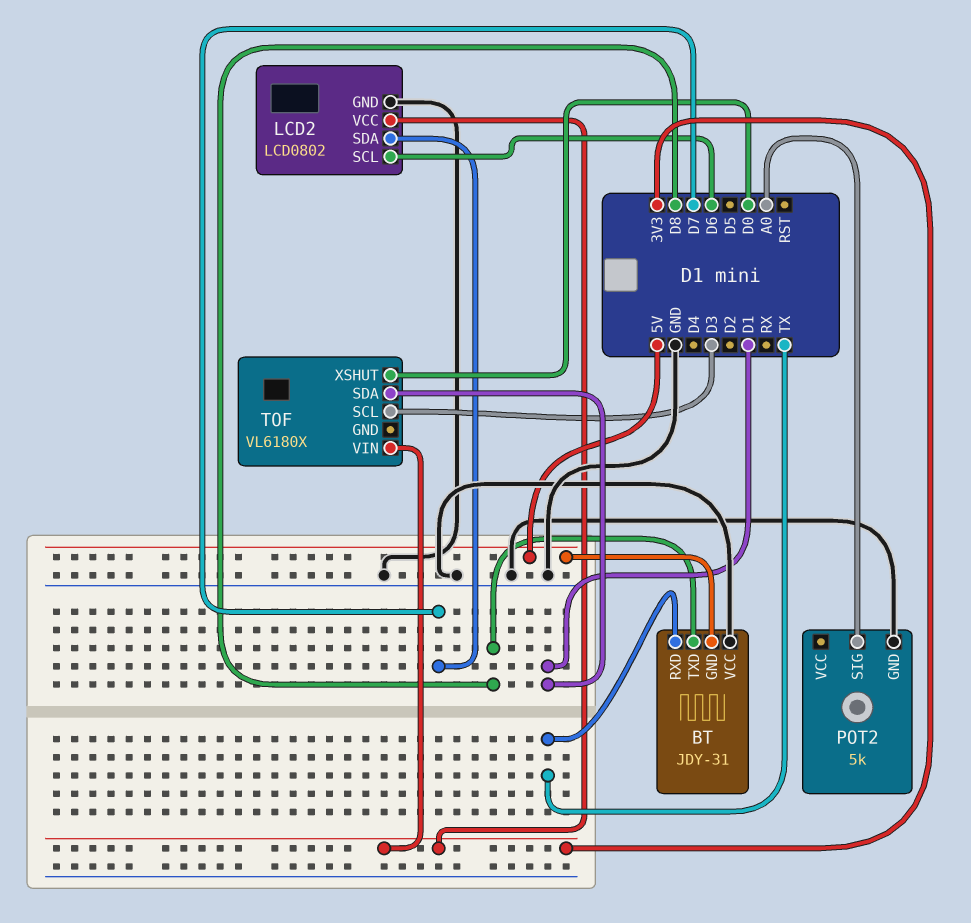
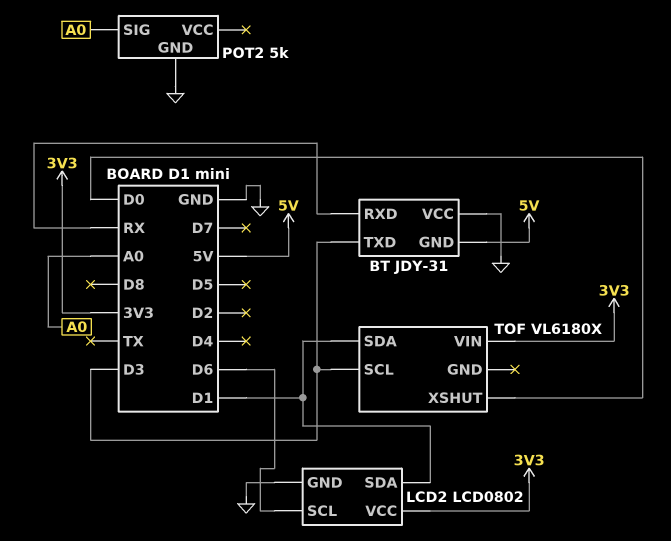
BT pin RXD: TX -> RX
BT pin TXD: D8 -> D3
LCD2 pin SDA: D7 -> D1

